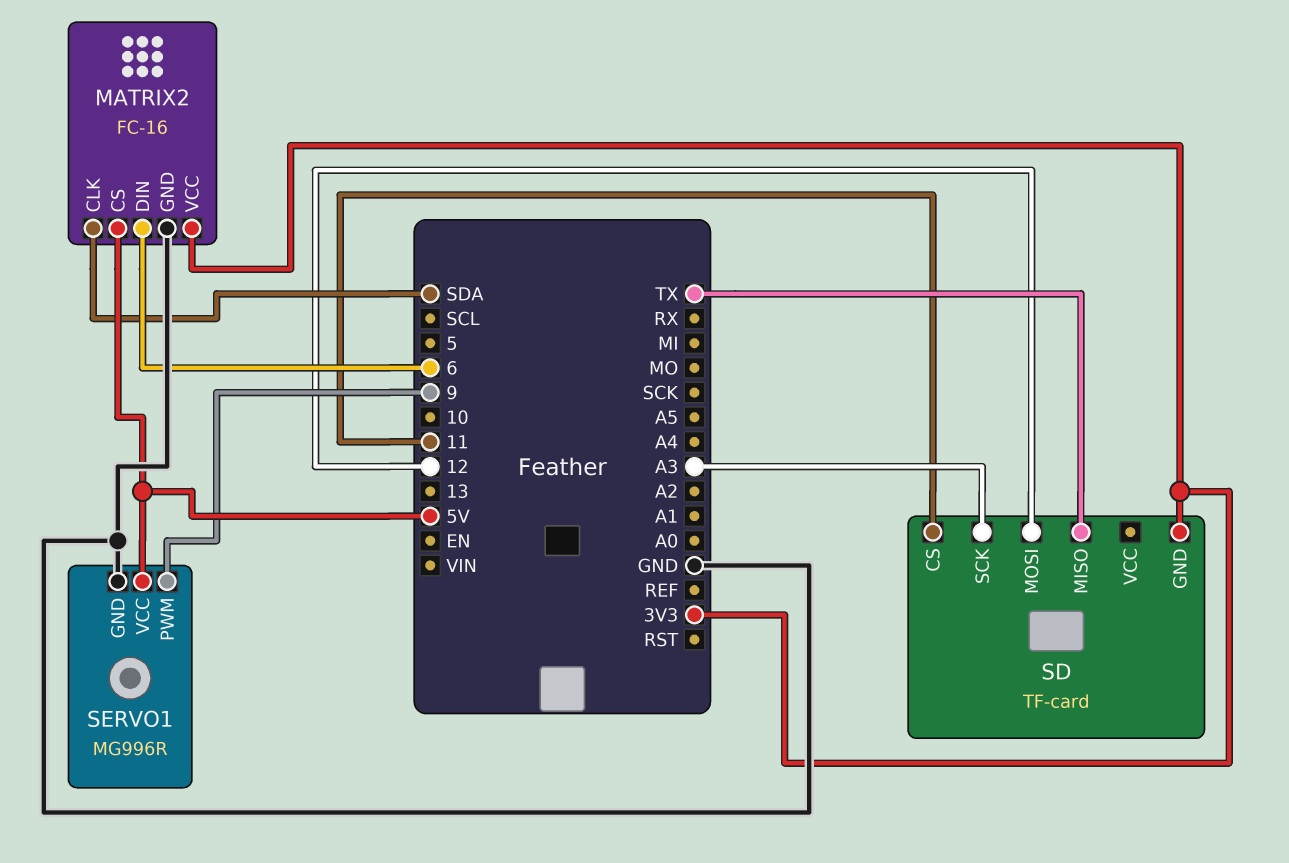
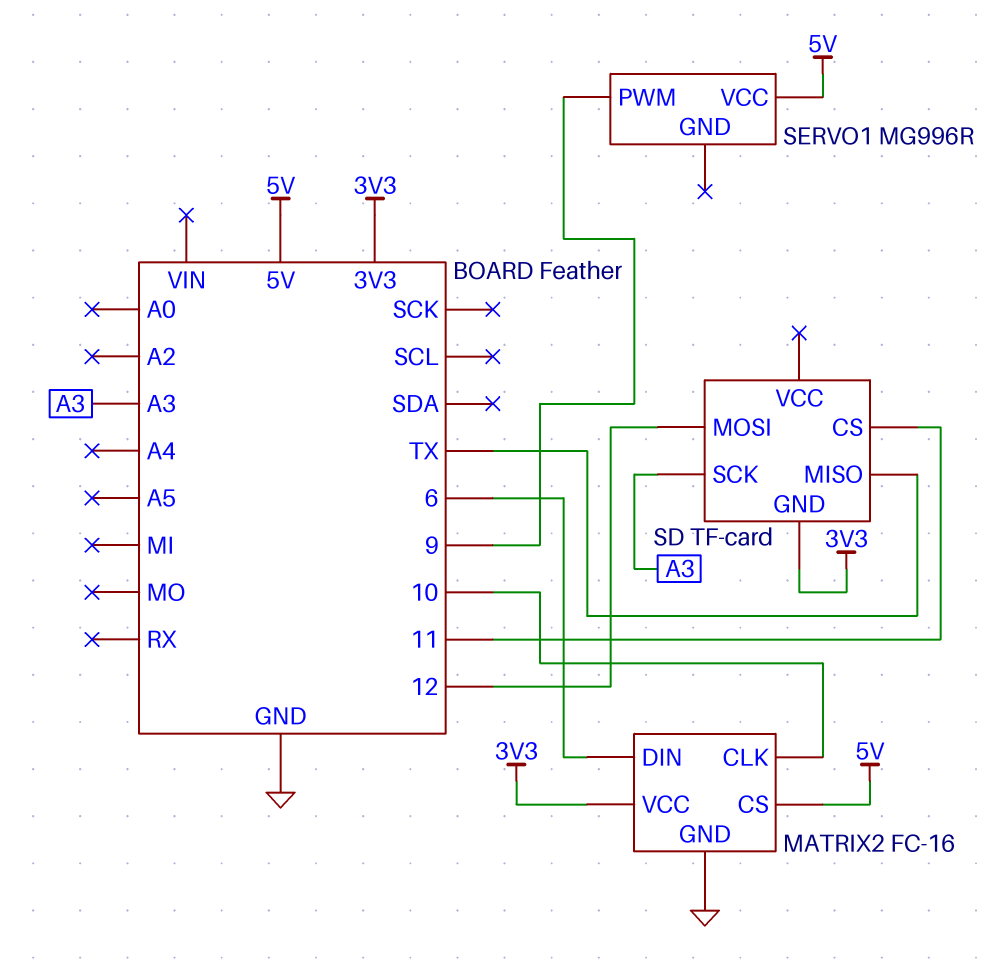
MATRIX2 pin CLK: SDA -> 10
SERVO1 pin GND: GND -> none

